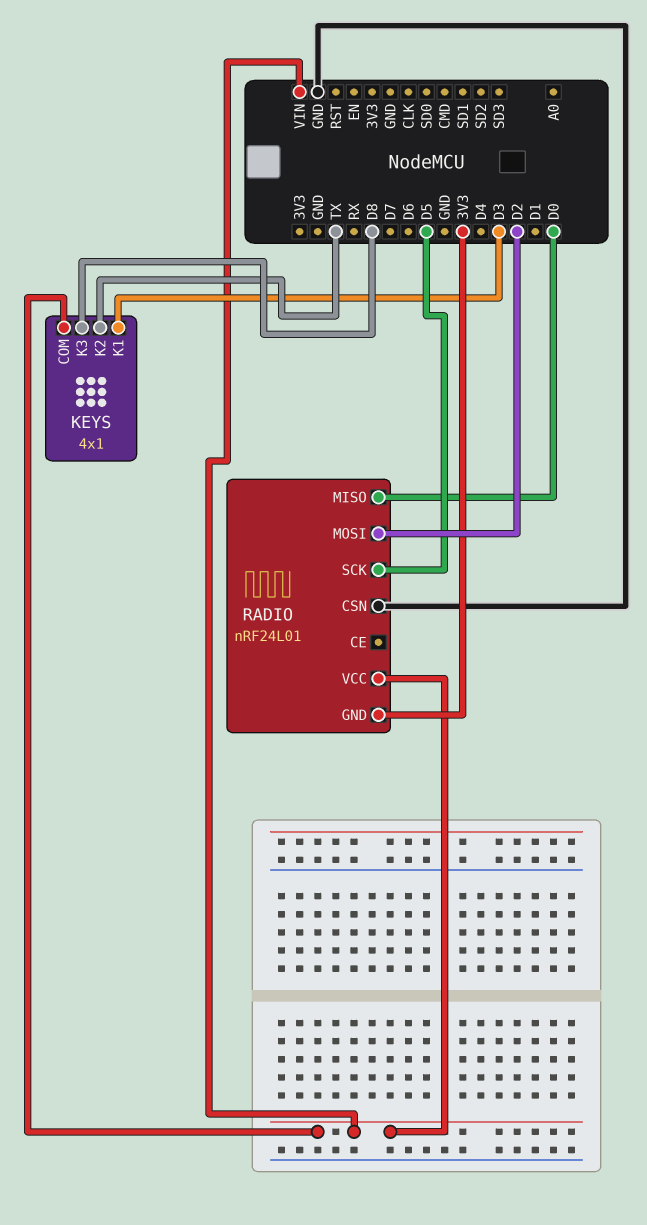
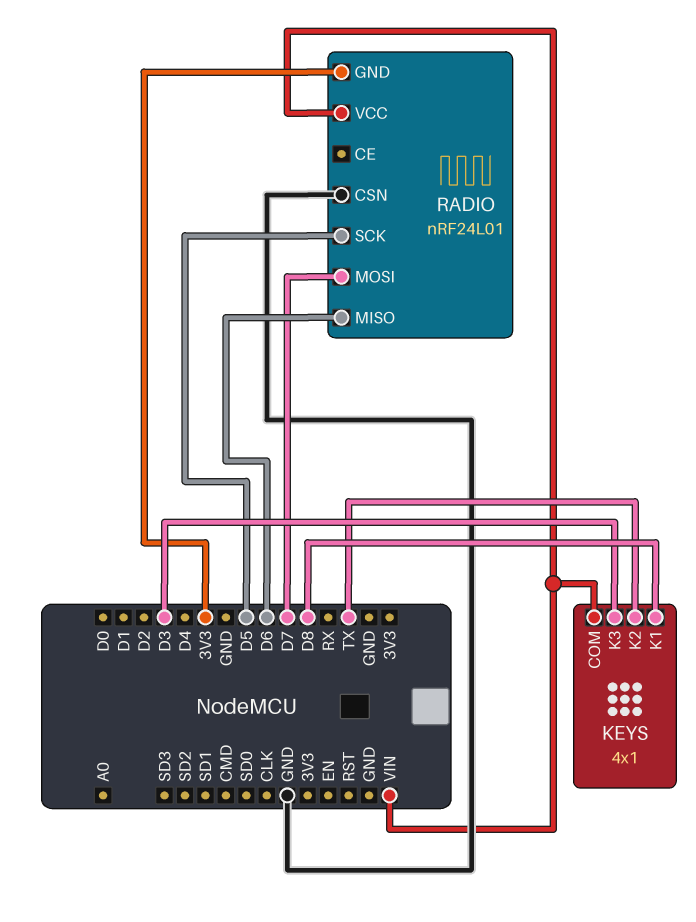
KEYS pin K1: D3 -> D8
KEYS pin K3: D8 -> D3
RADIO pin MISO: D0 -> D6
RADIO pin MOSI: D2 -> D7

